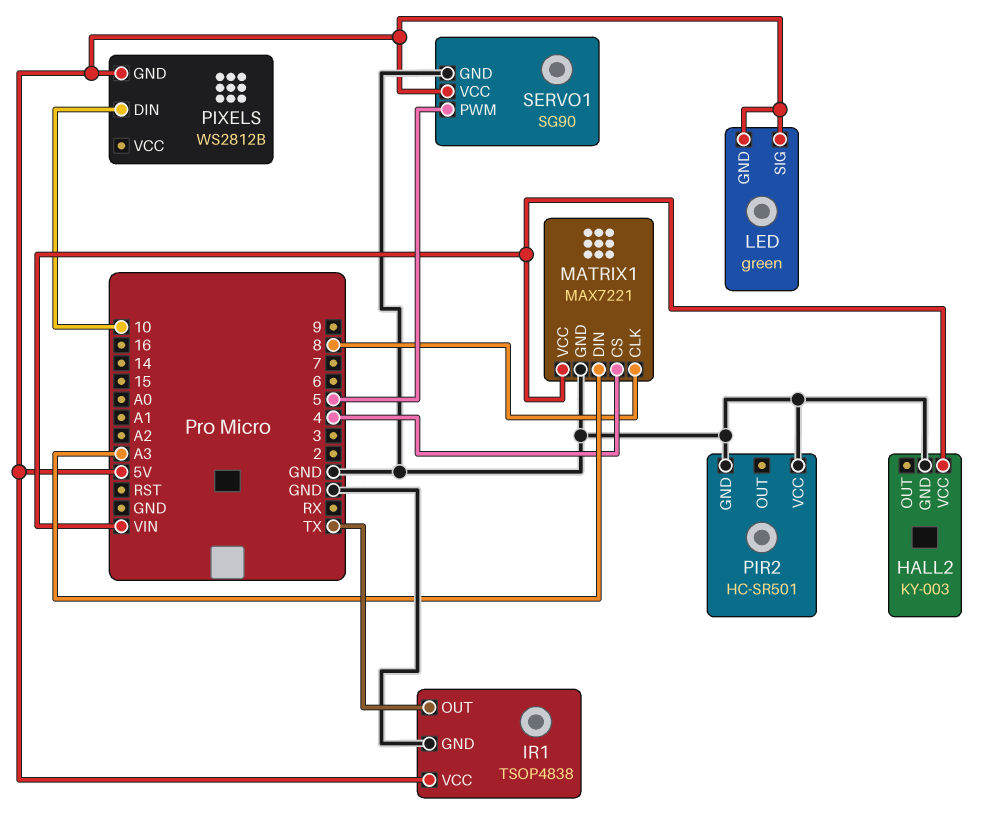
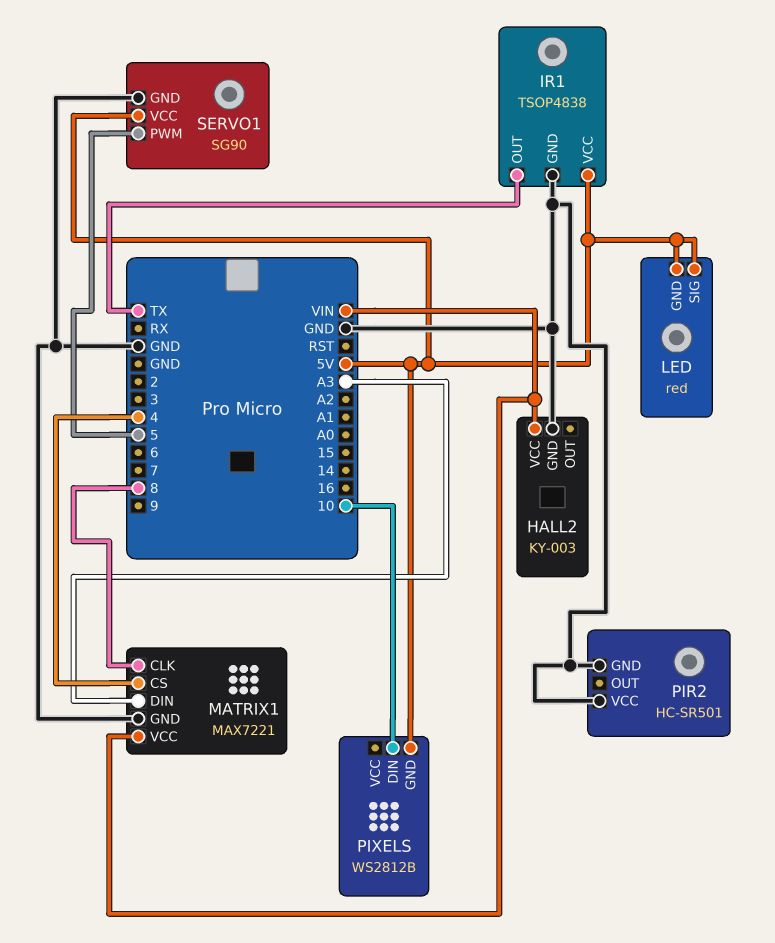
LED: green -> red

